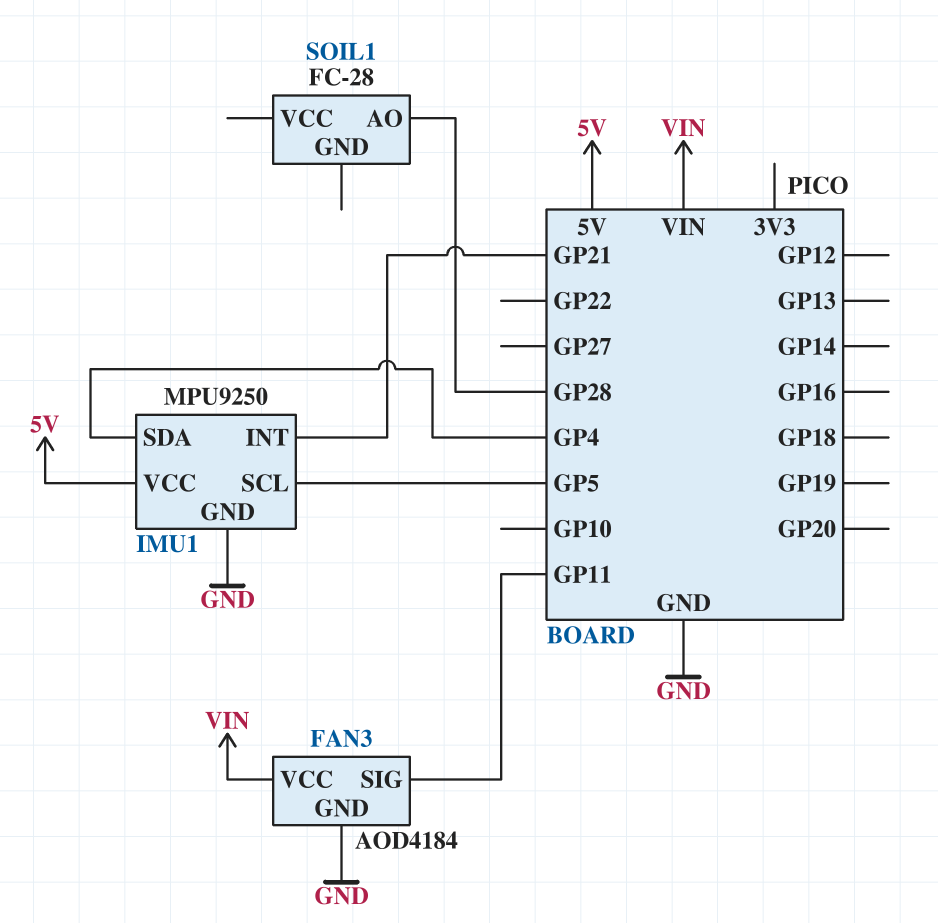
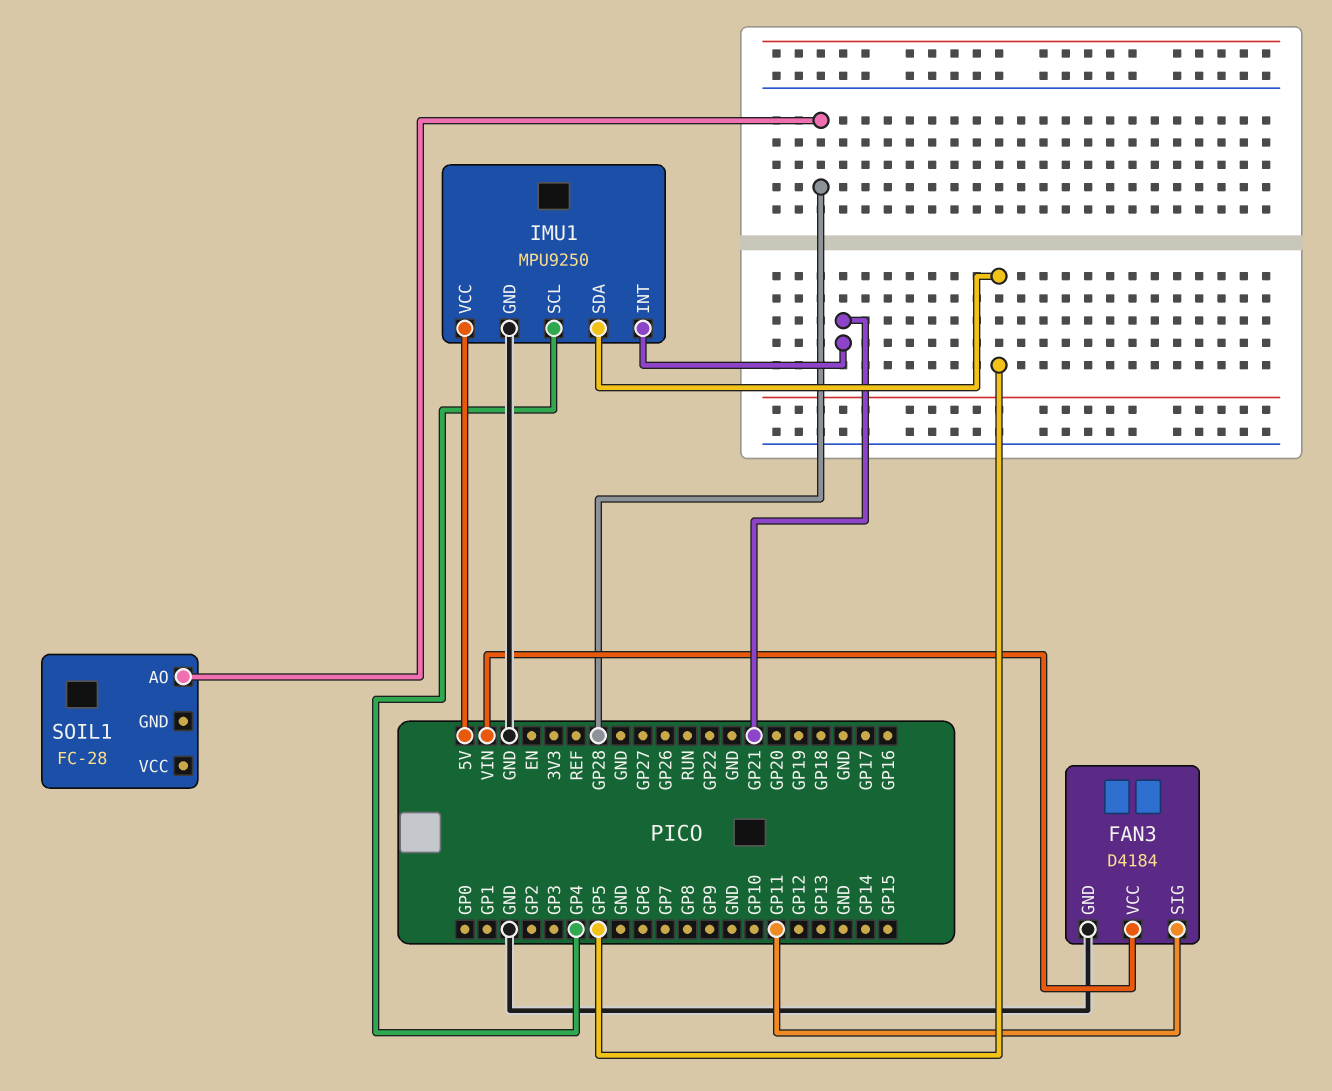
FAN3: AOD4184 -> D4184
IMU1 pin SCL: GP5 -> GP4
IMU1 pin SDA: GP4 -> GP5

